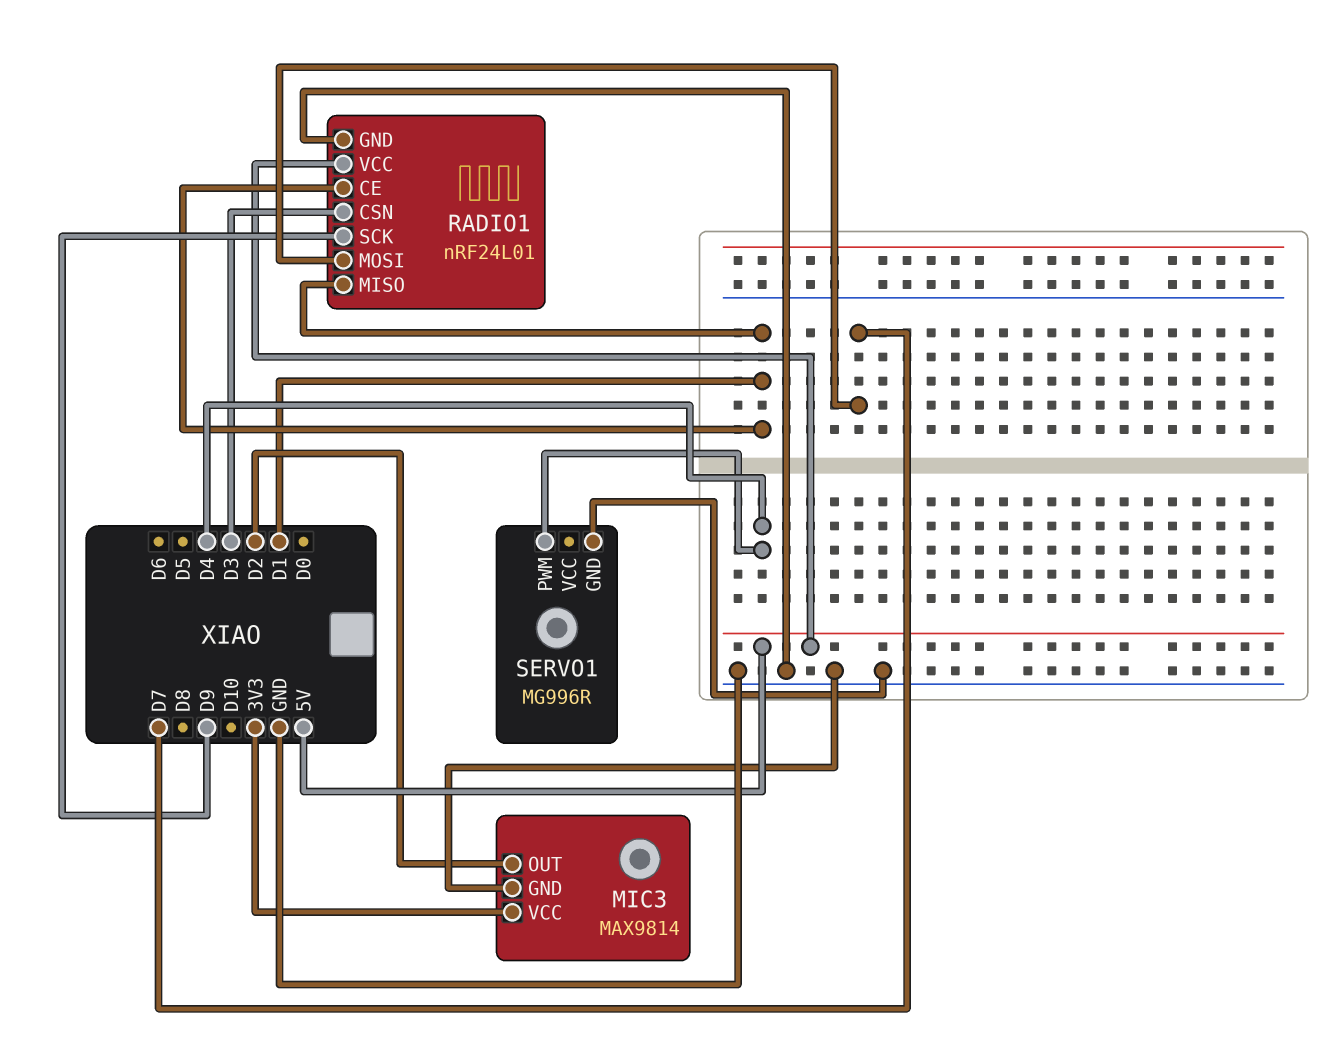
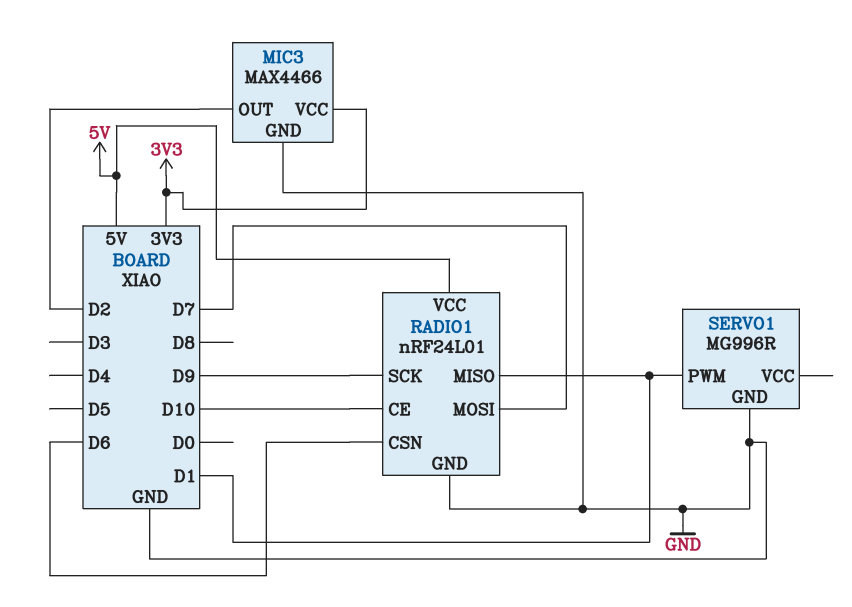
MIC3: MAX9814 -> MAX4466
RADIO1 pin CE: D1 -> D10
RADIO1 pin CSN: D3 -> D6
SERVO1 pin PWM: D4 -> D1

